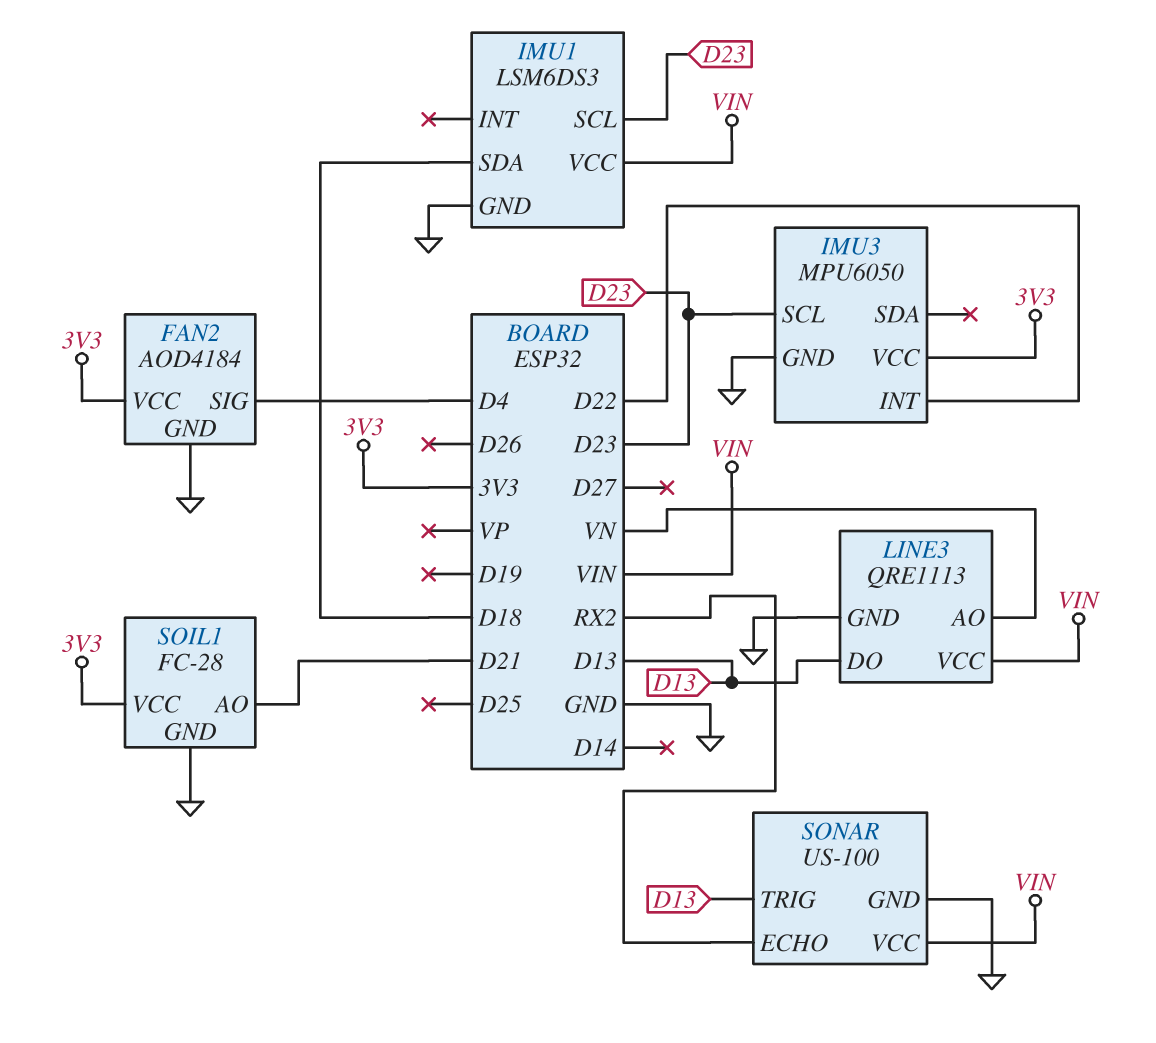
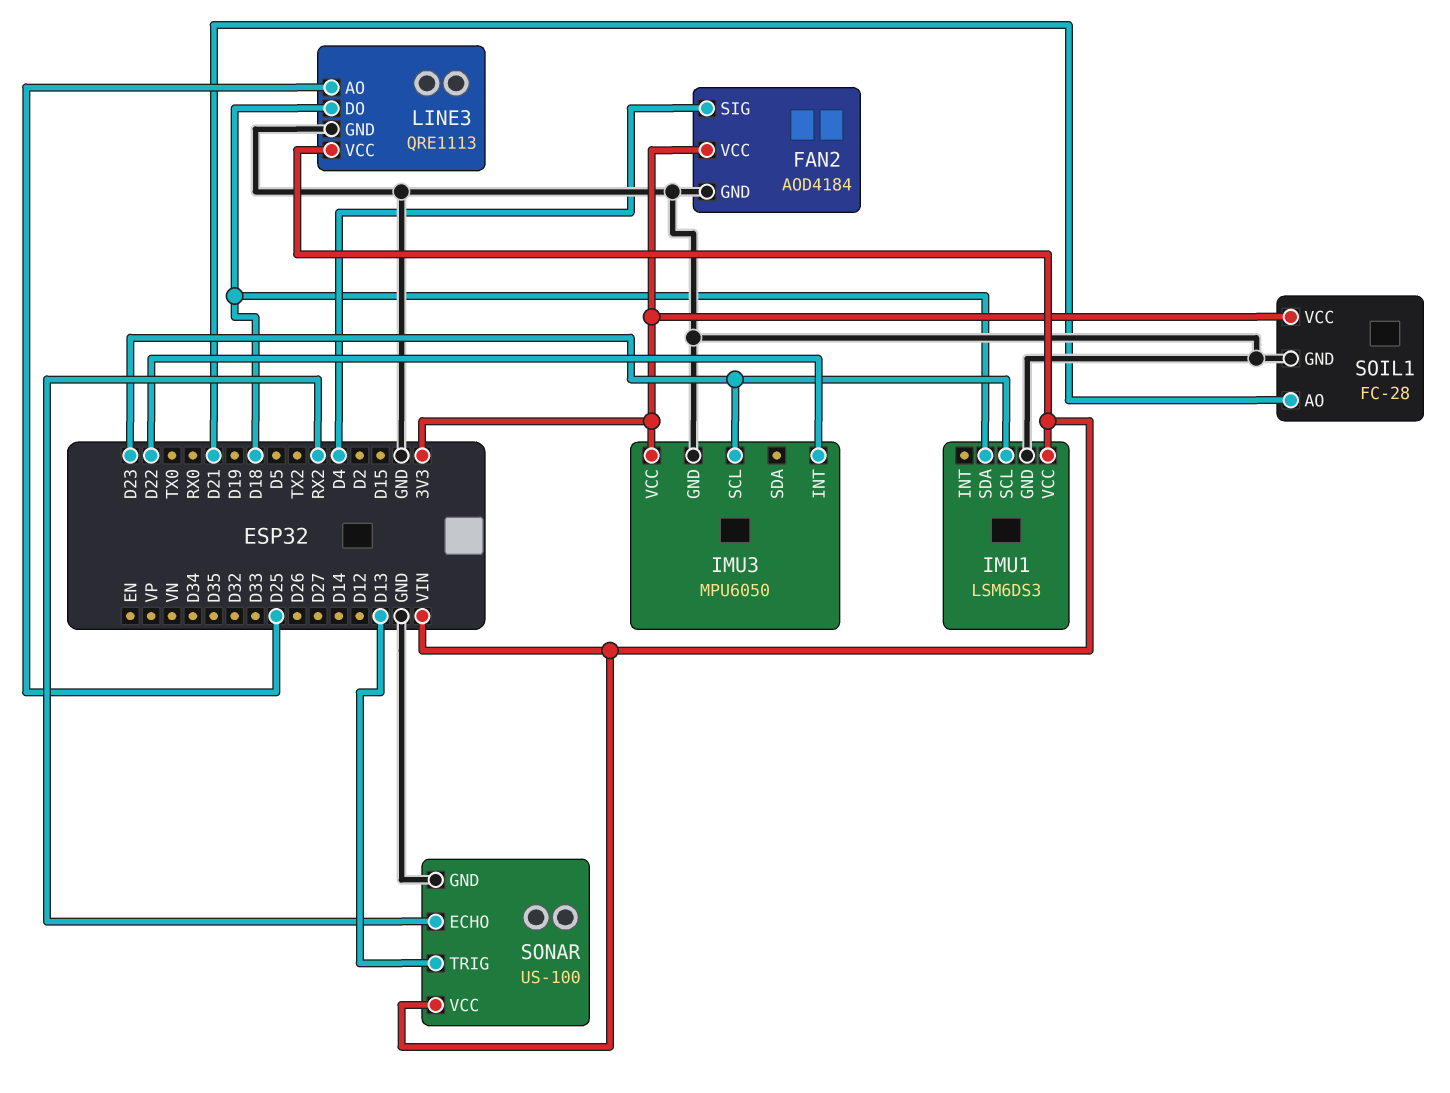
LINE3 pin AO: VN -> D25
LINE3 pin DO: D13 -> D18

